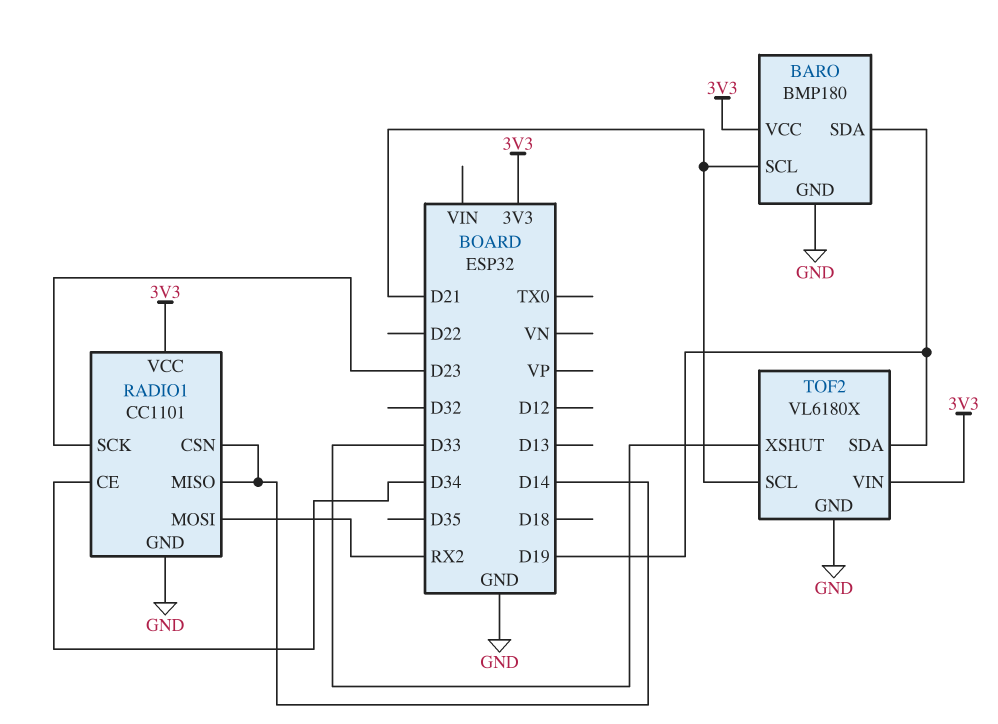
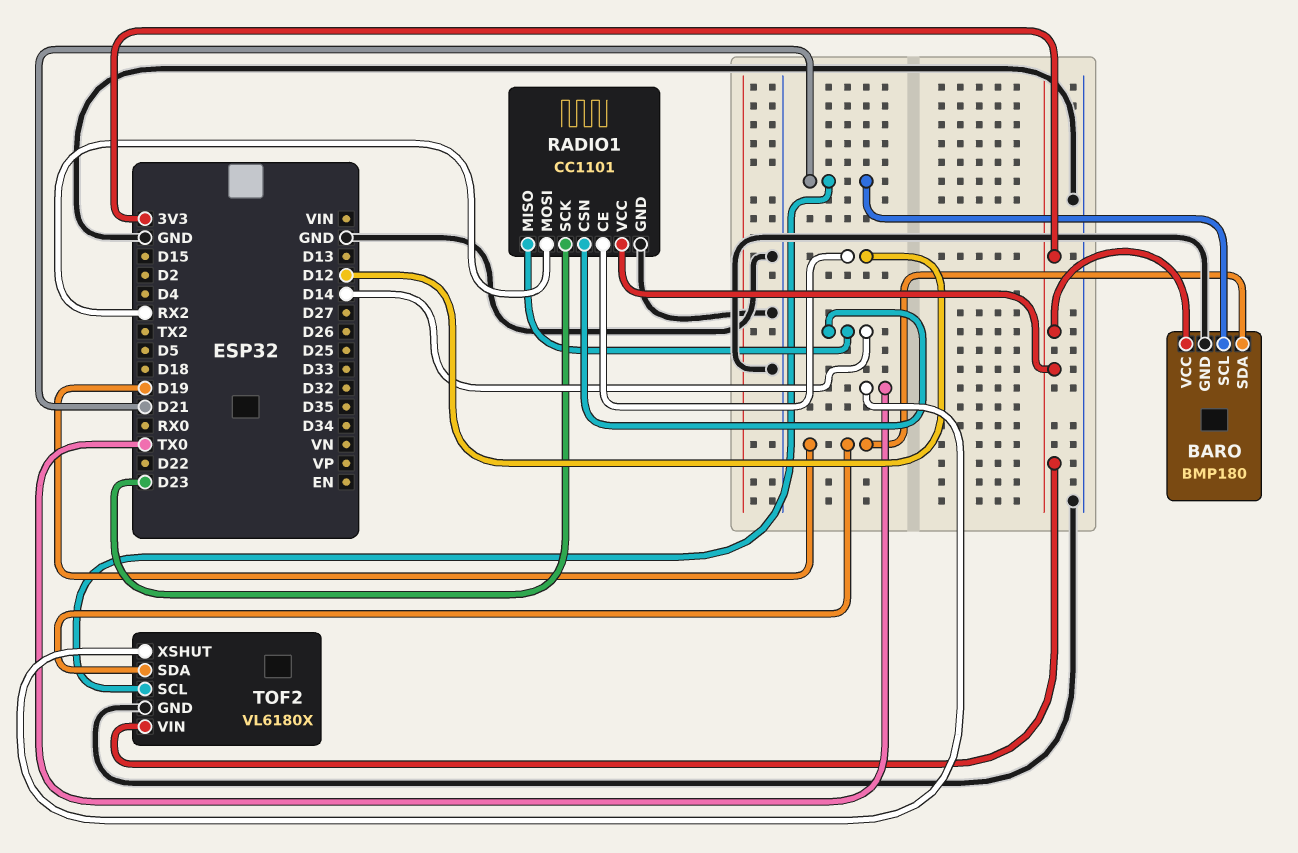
RADIO1 pin CE: D34 -> D12
TOF2 pin XSHUT: D33 -> TX0

